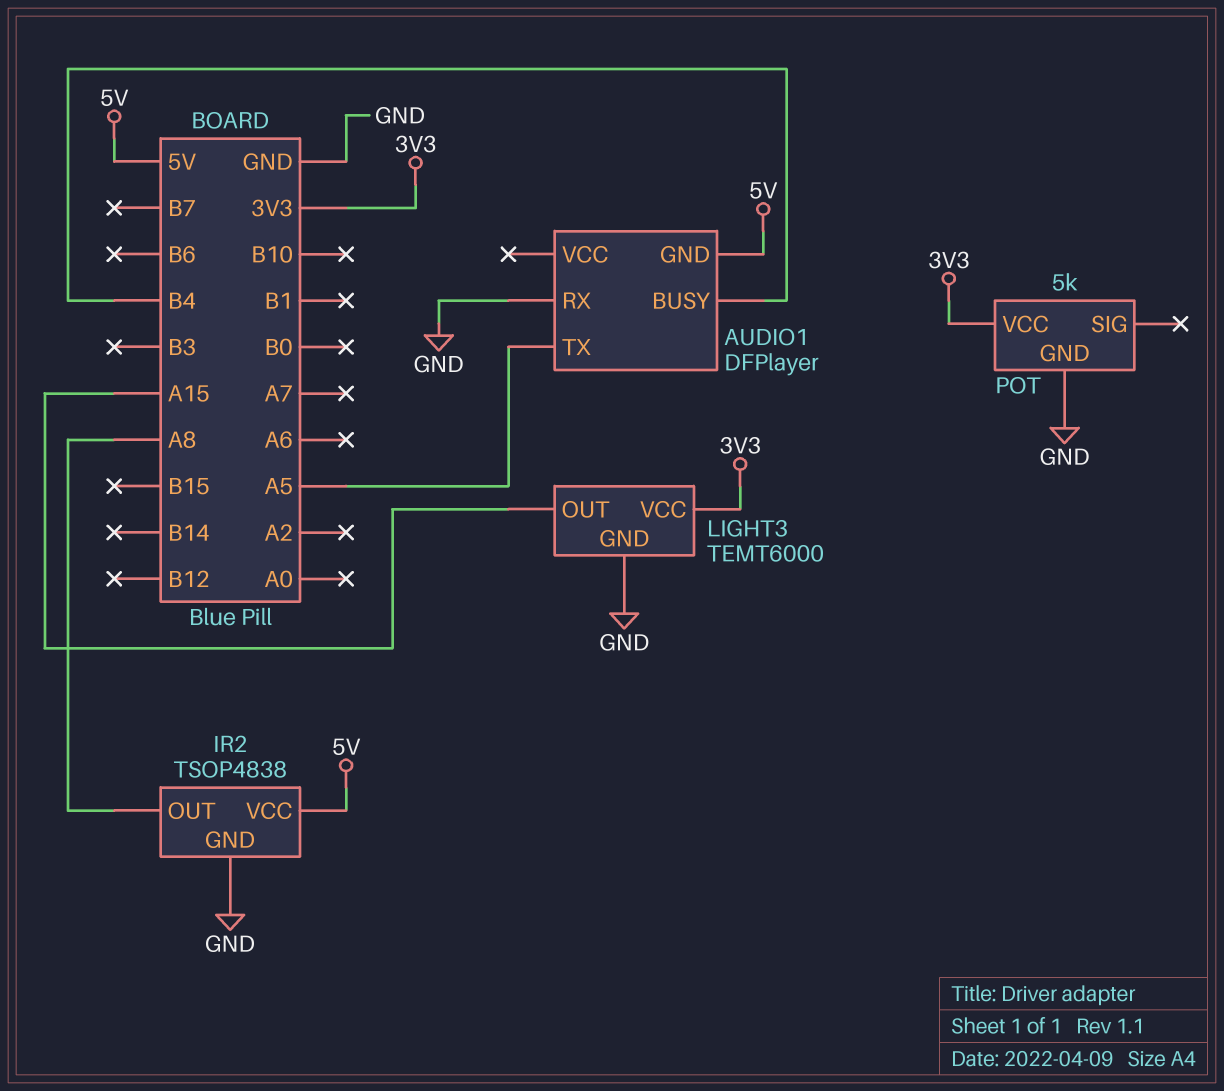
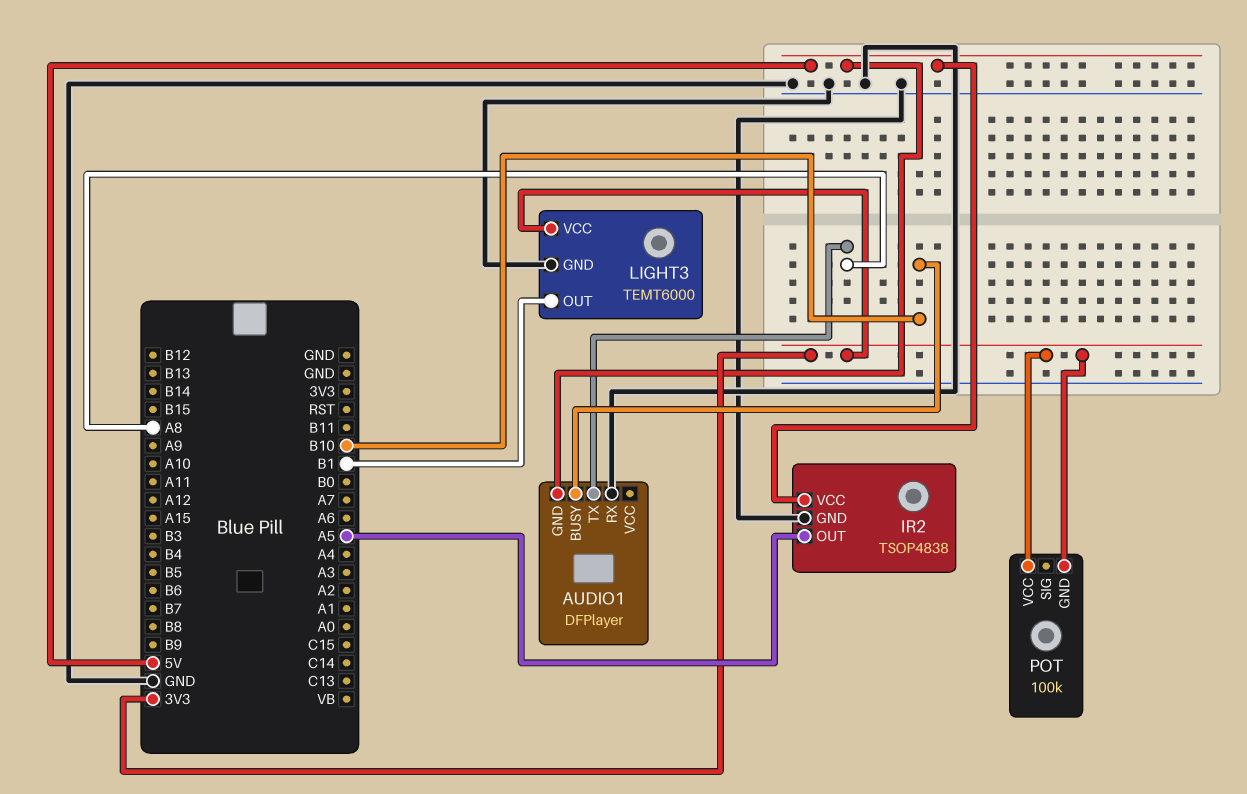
AUDIO1 pin BUSY: B4 -> B10
AUDIO1 pin TX: A5 -> A8
IR2 pin OUT: A8 -> A5
LIGHT3 pin OUT: A15 -> B1
POT: 5k -> 100k
POT pin GND: GND -> 3V3

